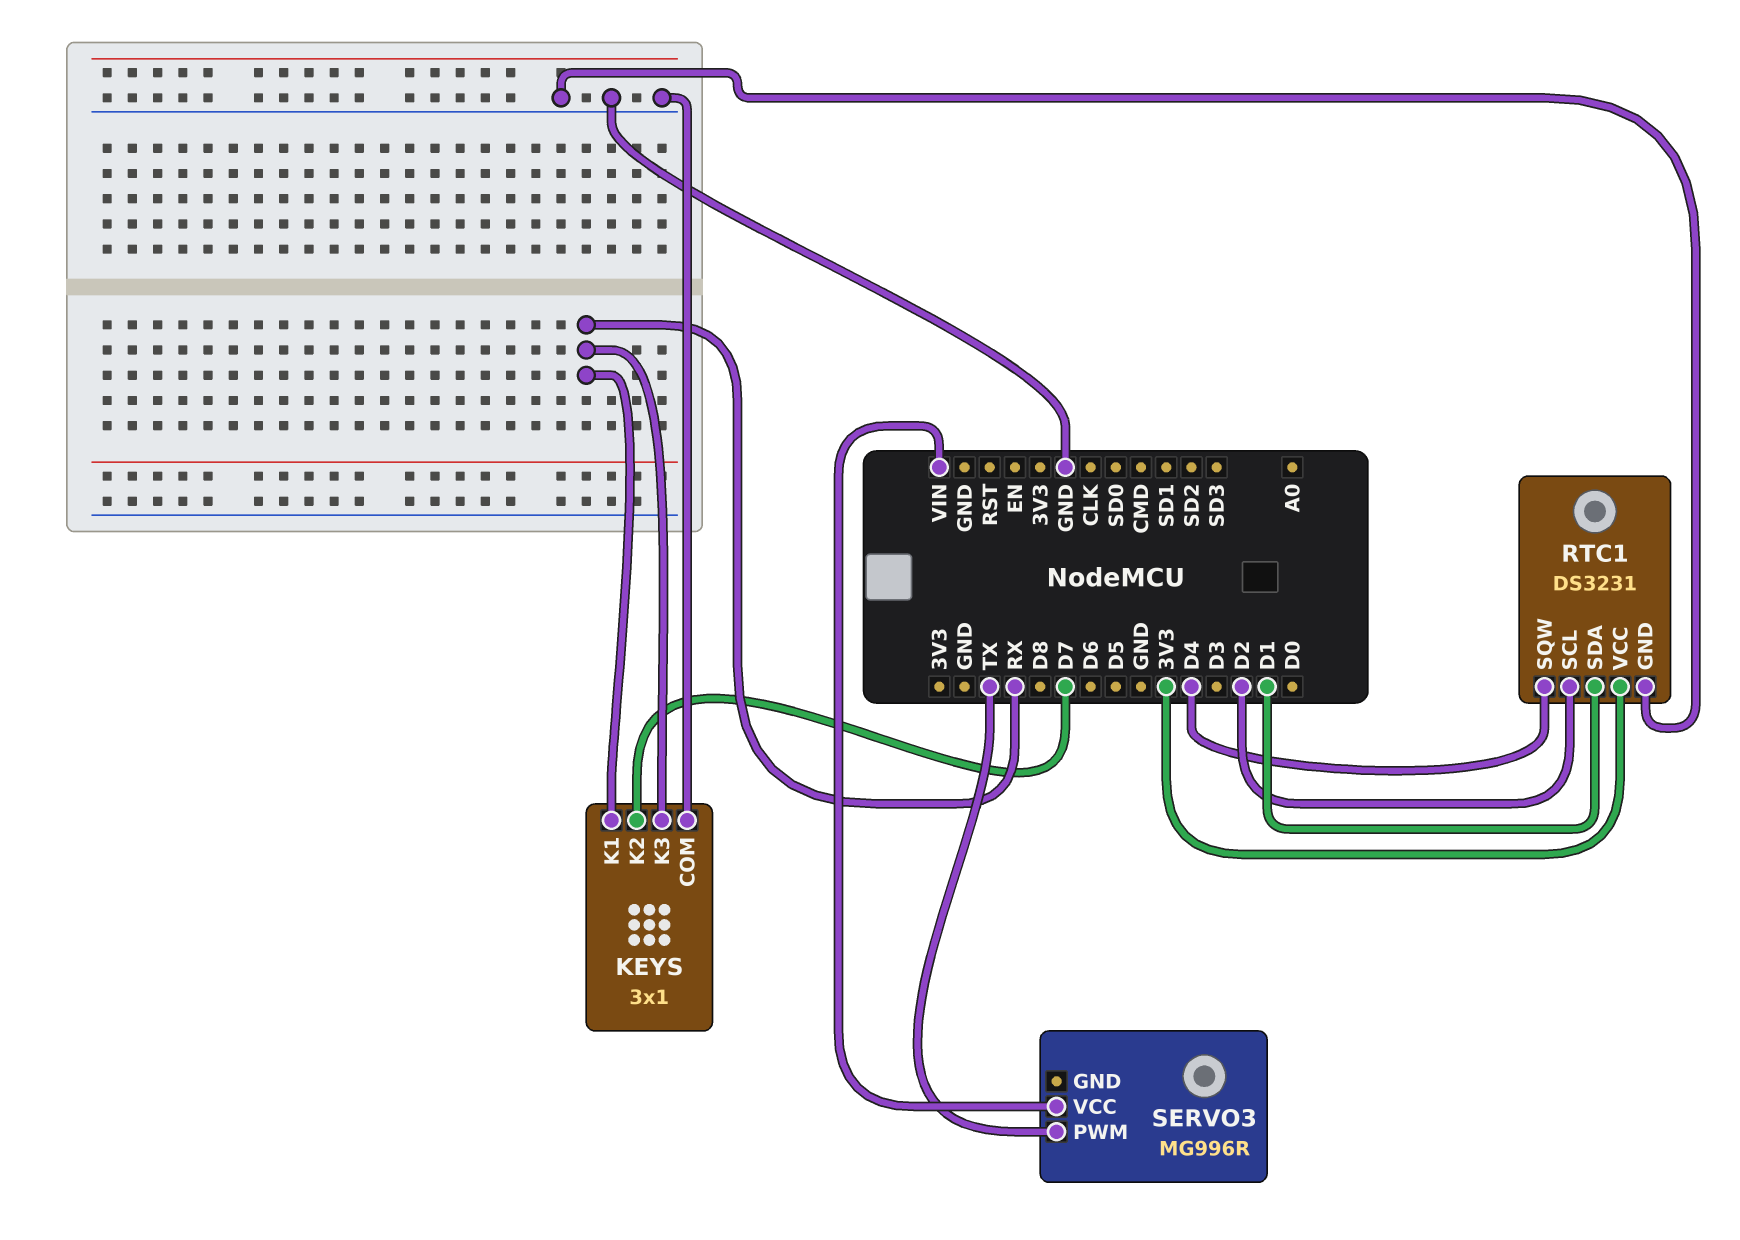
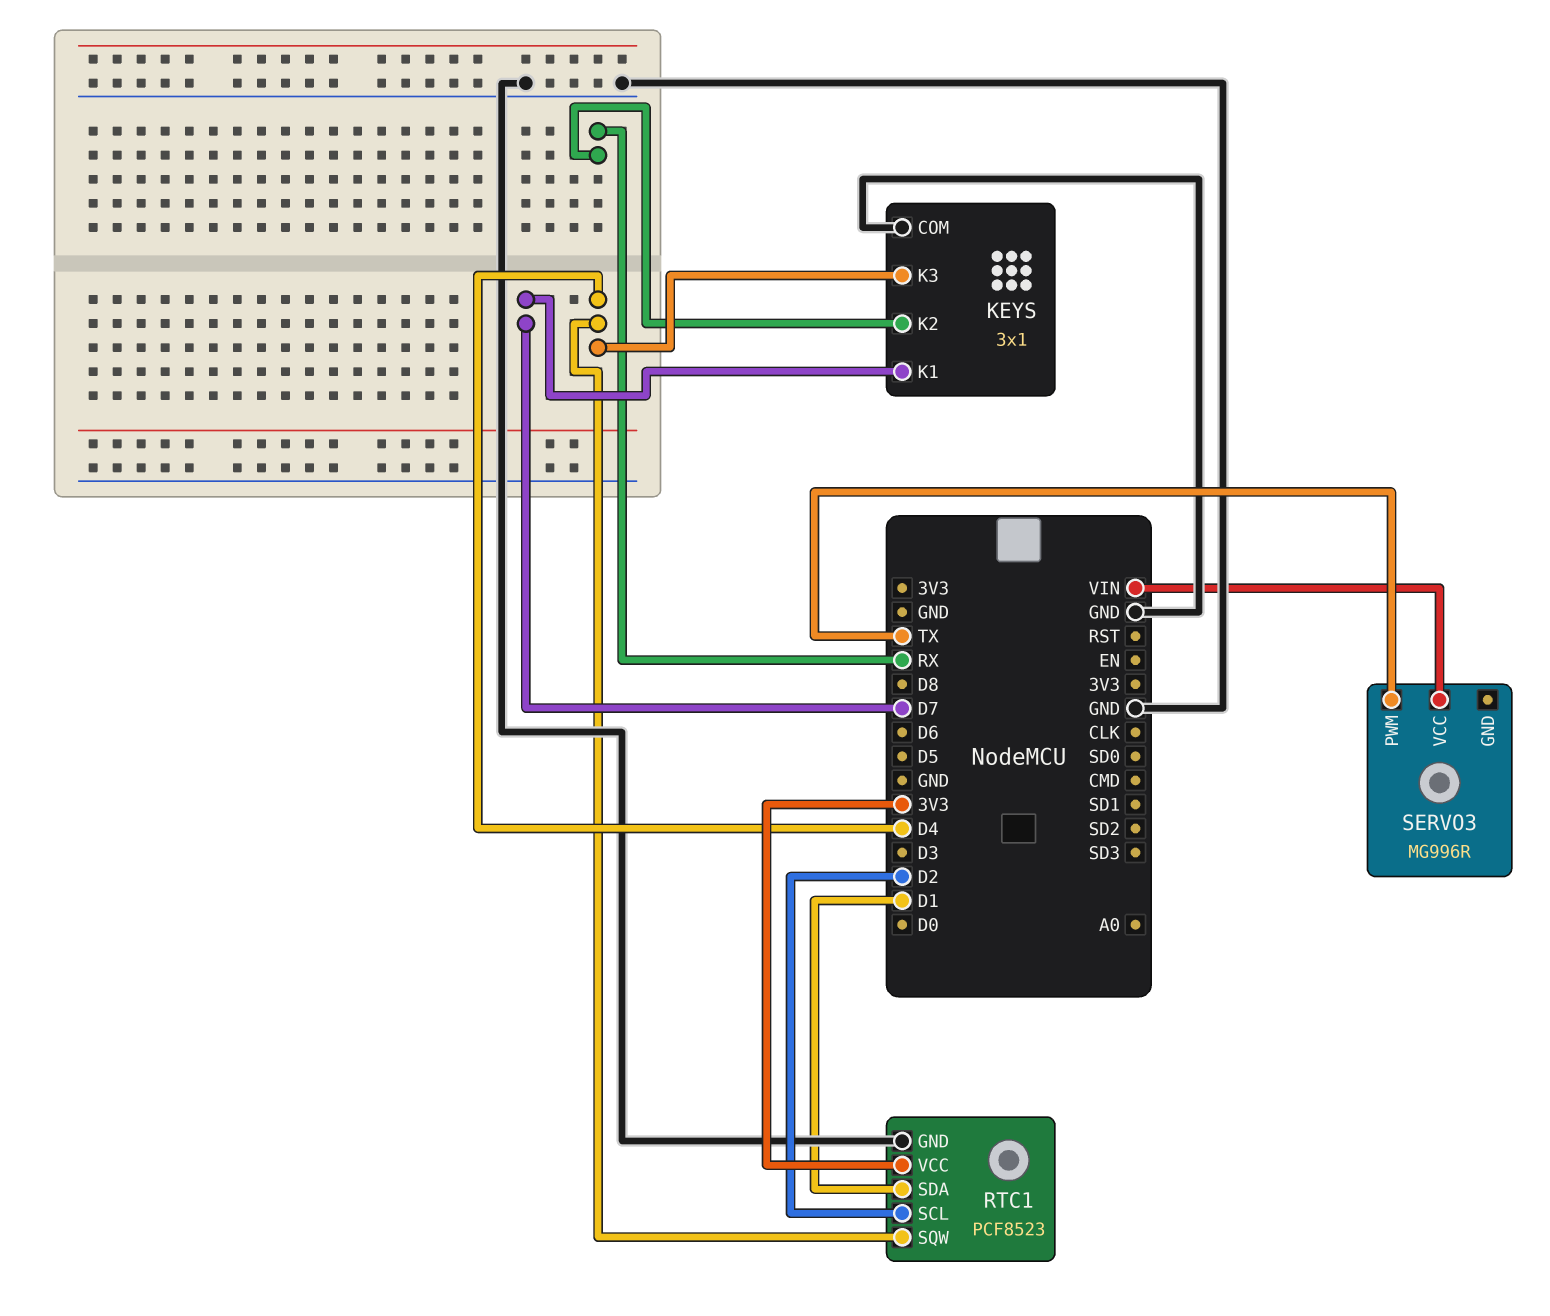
KEYS pin K1: RX -> D7
KEYS pin K2: D7 -> RX
KEYS pin K3: RX -> D4
RTC1: DS3231 -> PCF8523

